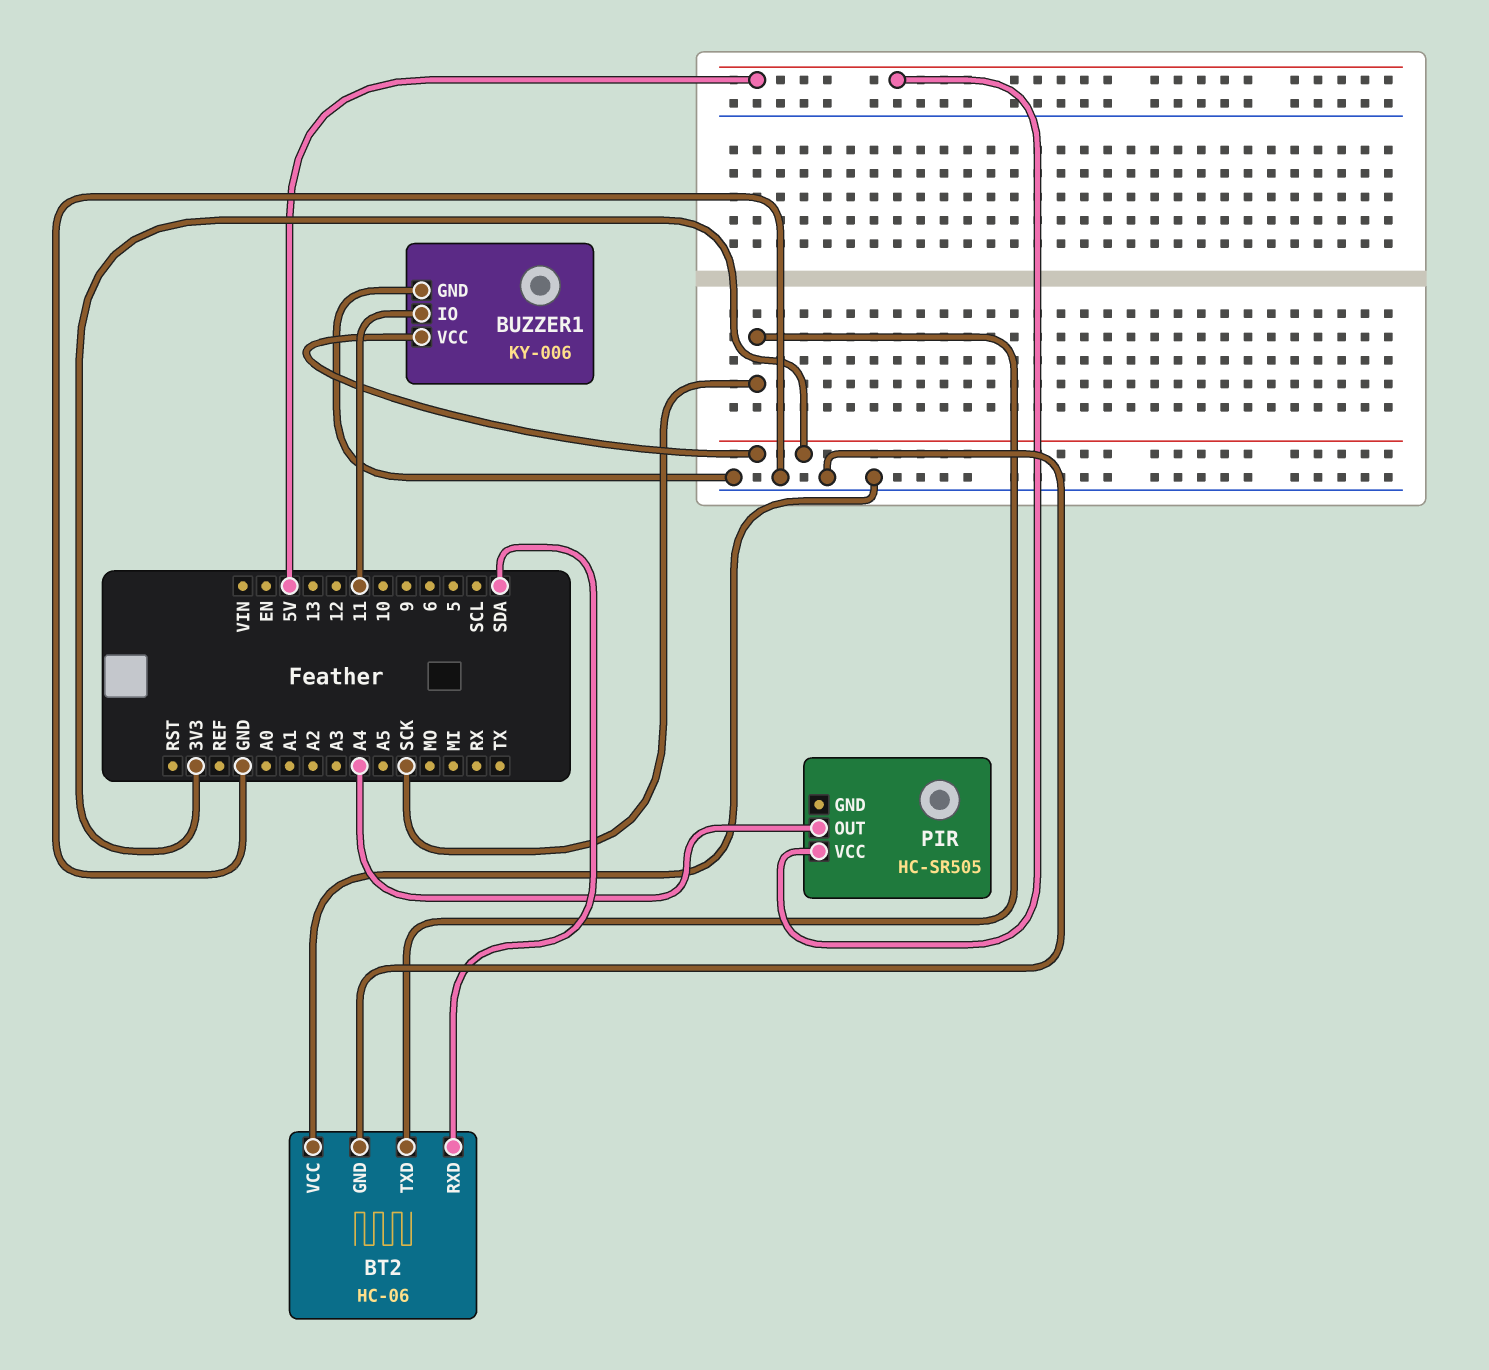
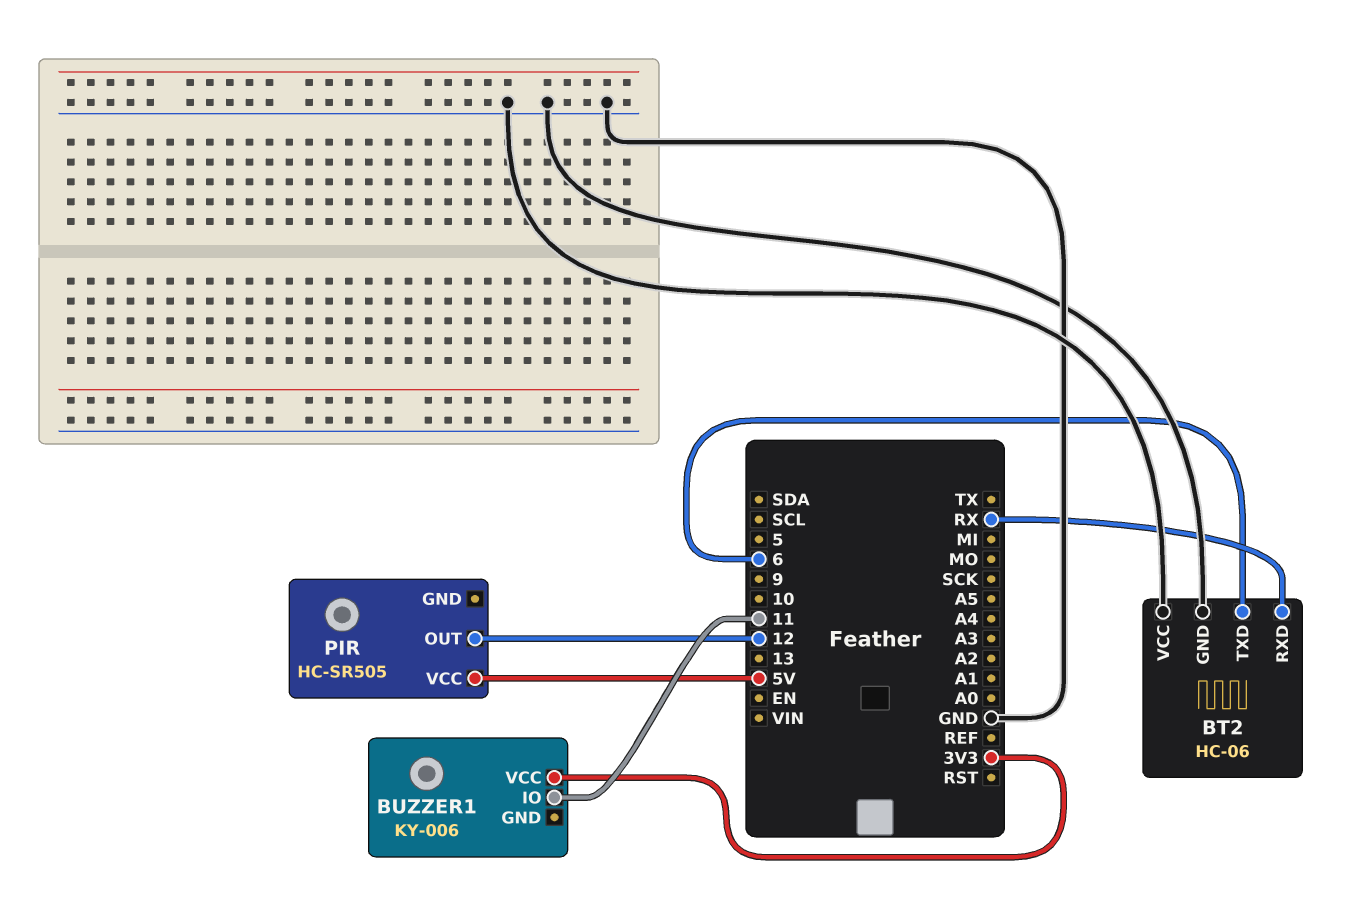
BT2 pin RXD: SDA -> RX
BT2 pin TXD: SCK -> 6
BUZZER1 pin GND: GND -> none
PIR pin OUT: A4 -> 12

